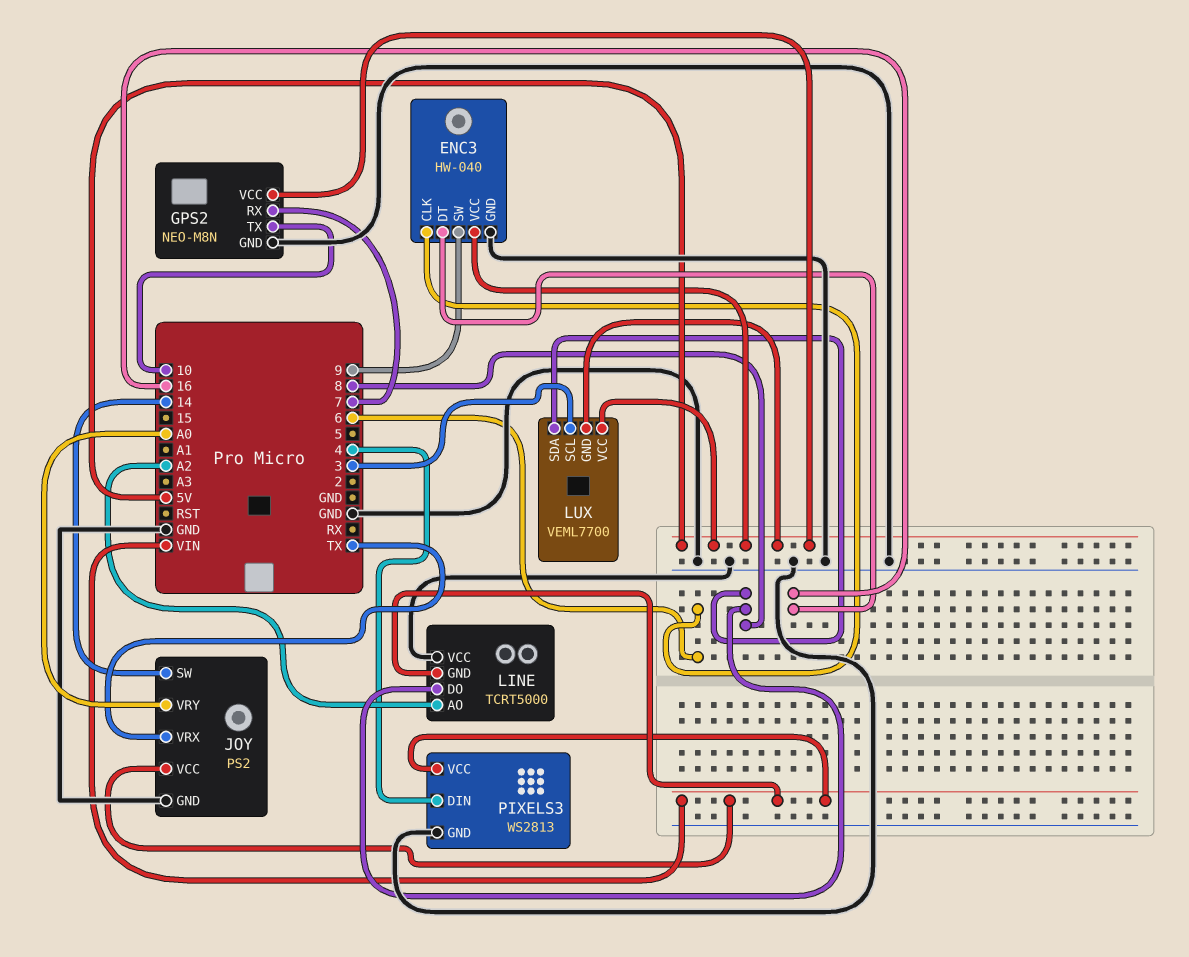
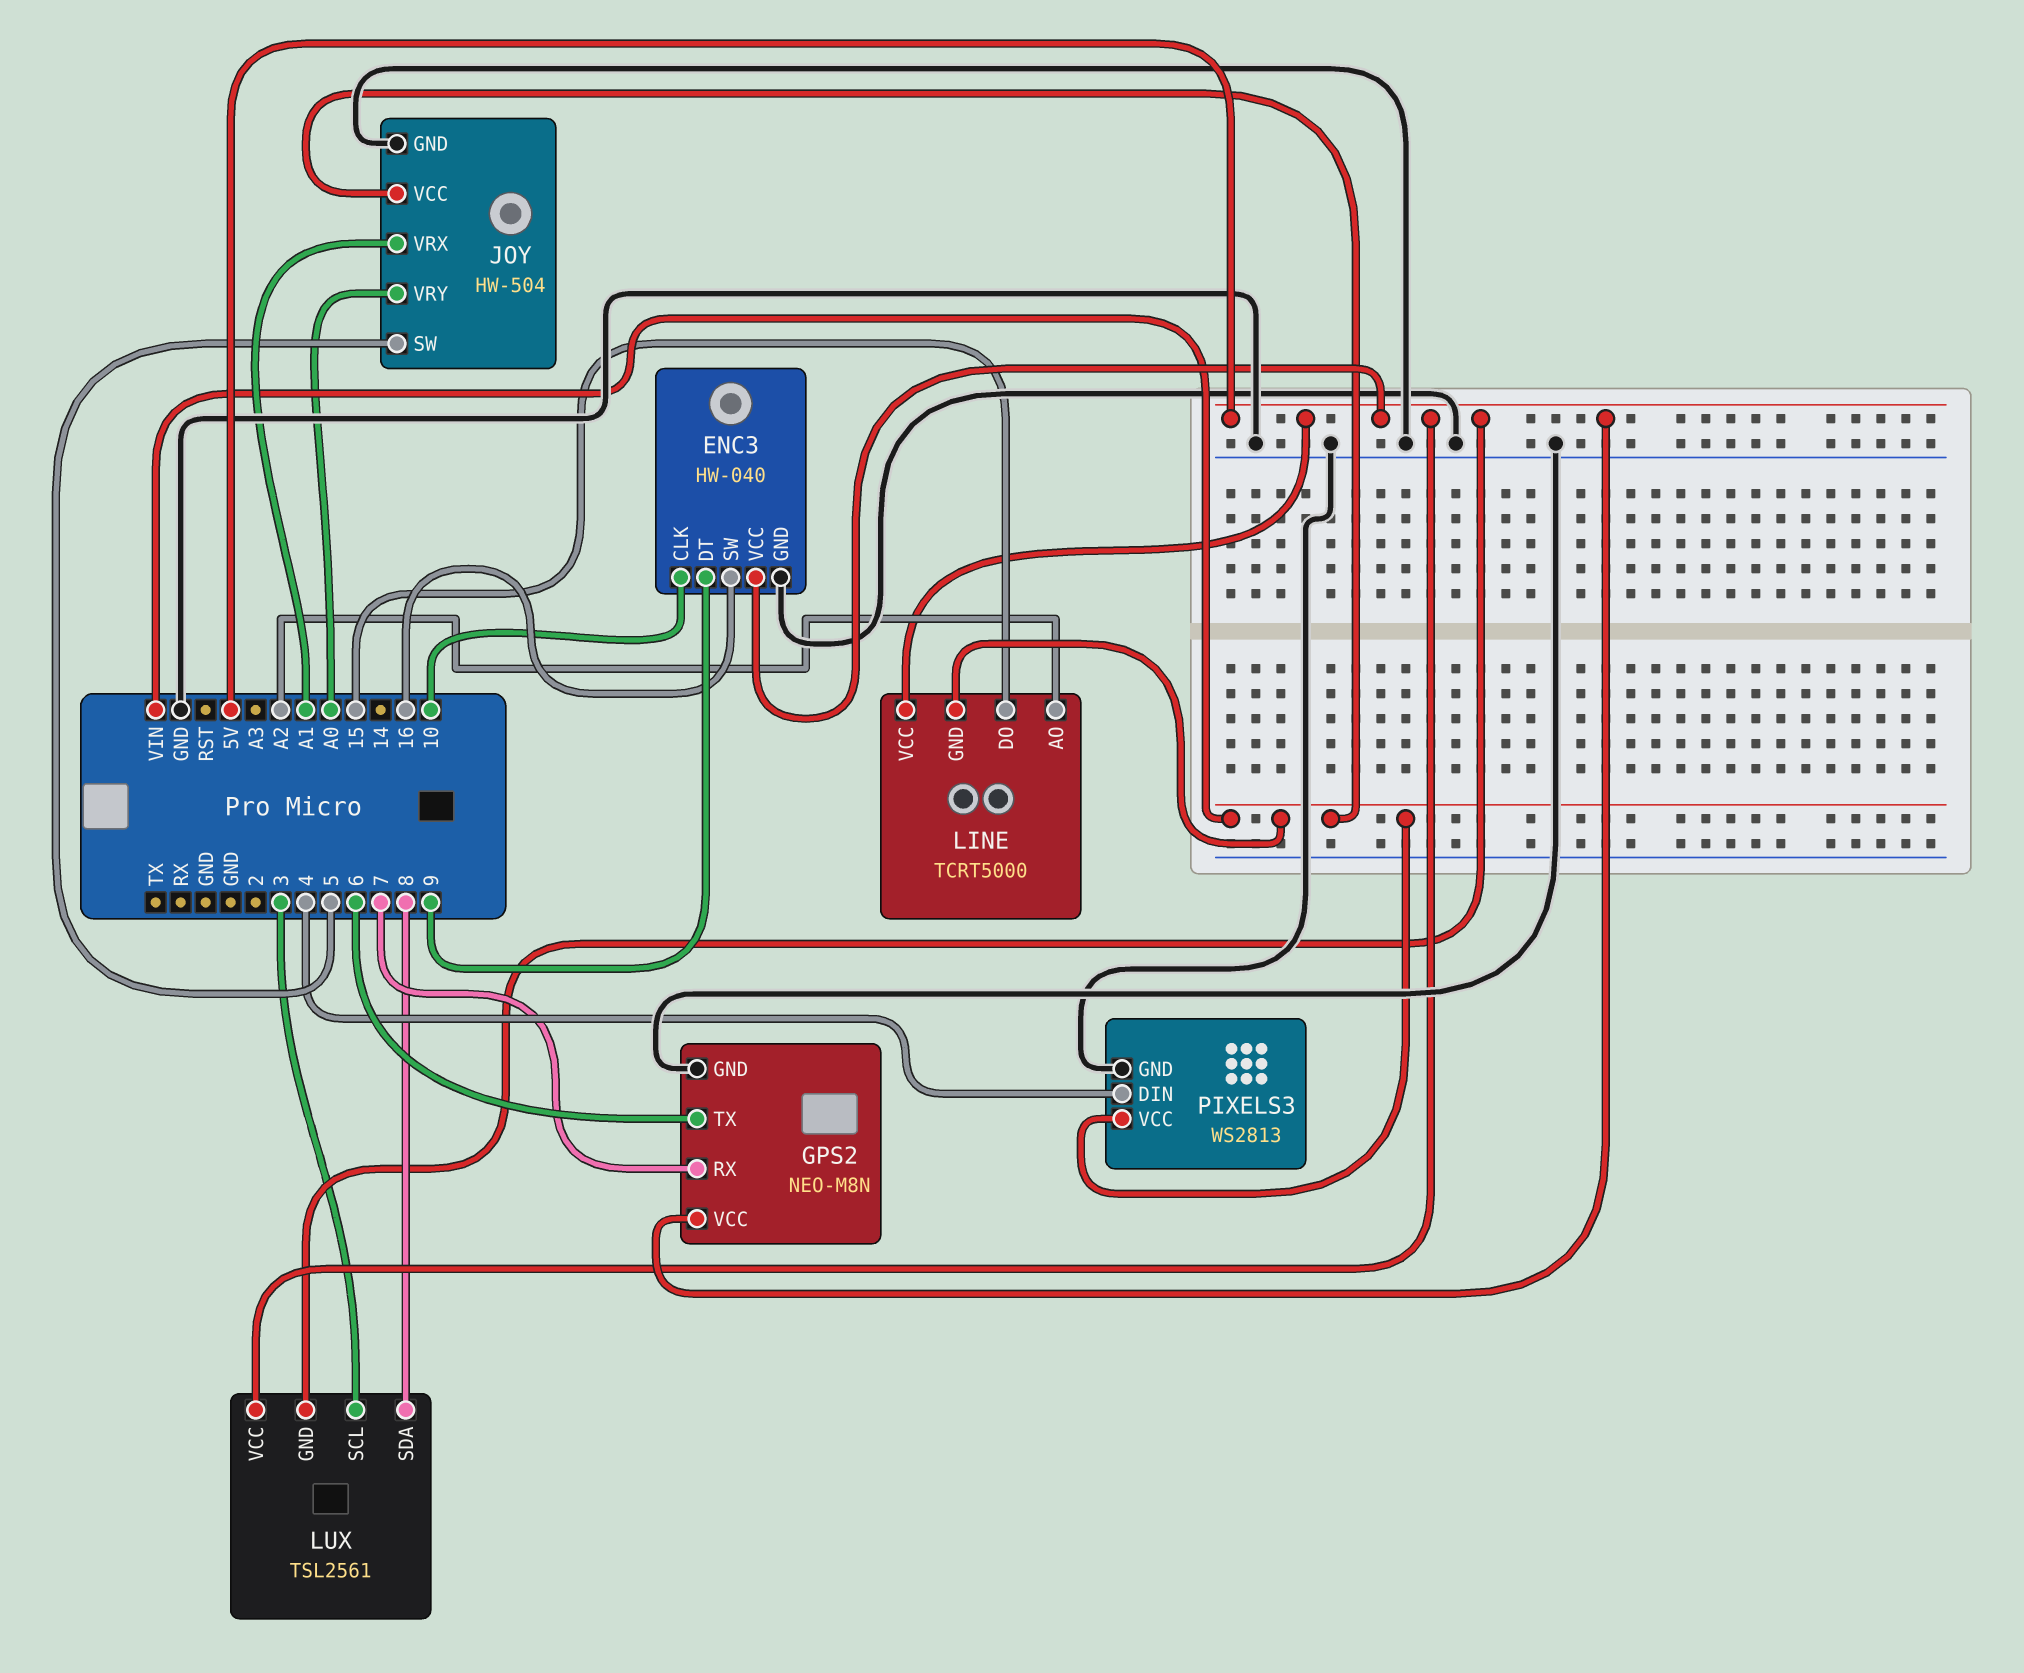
ENC3 pin CLK: 6 -> 10
ENC3 pin DT: 16 -> 9
ENC3 pin SW: 9 -> 16
GPS2 pin TX: 10 -> 6
JOY: PS2 -> HW-504
JOY pin SW: 14 -> 5
JOY pin VRX: TX -> A1
LINE pin DO: 8 -> 15
LINE pin VCC: GND -> 5V
LUX: VEML7700 -> TSL2561

